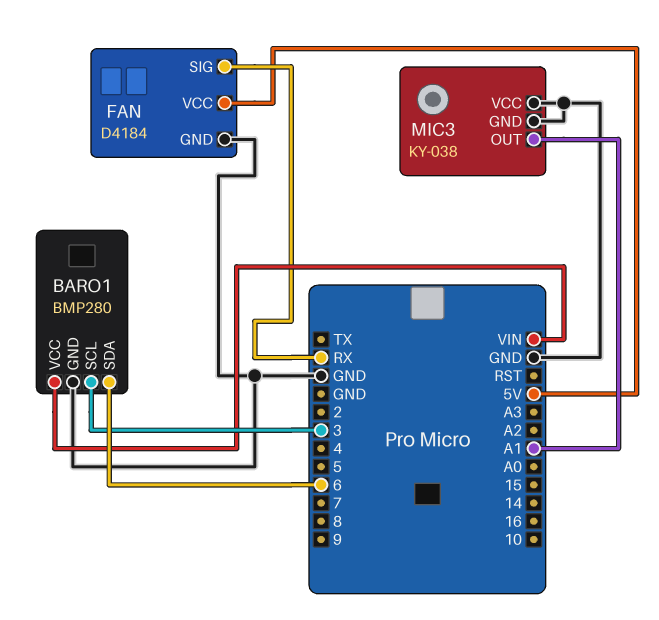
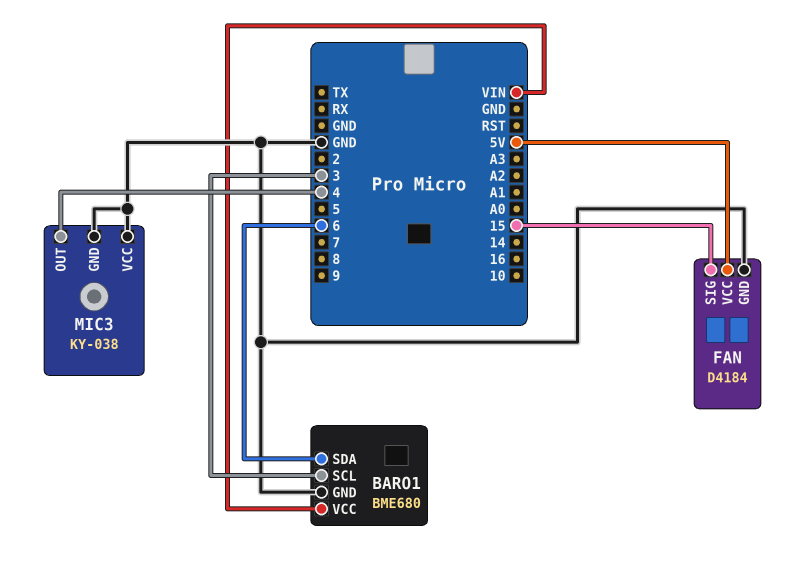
BARO1: BMP280 -> BME680
FAN pin SIG: RX -> 15
MIC3 pin OUT: A1 -> 4

